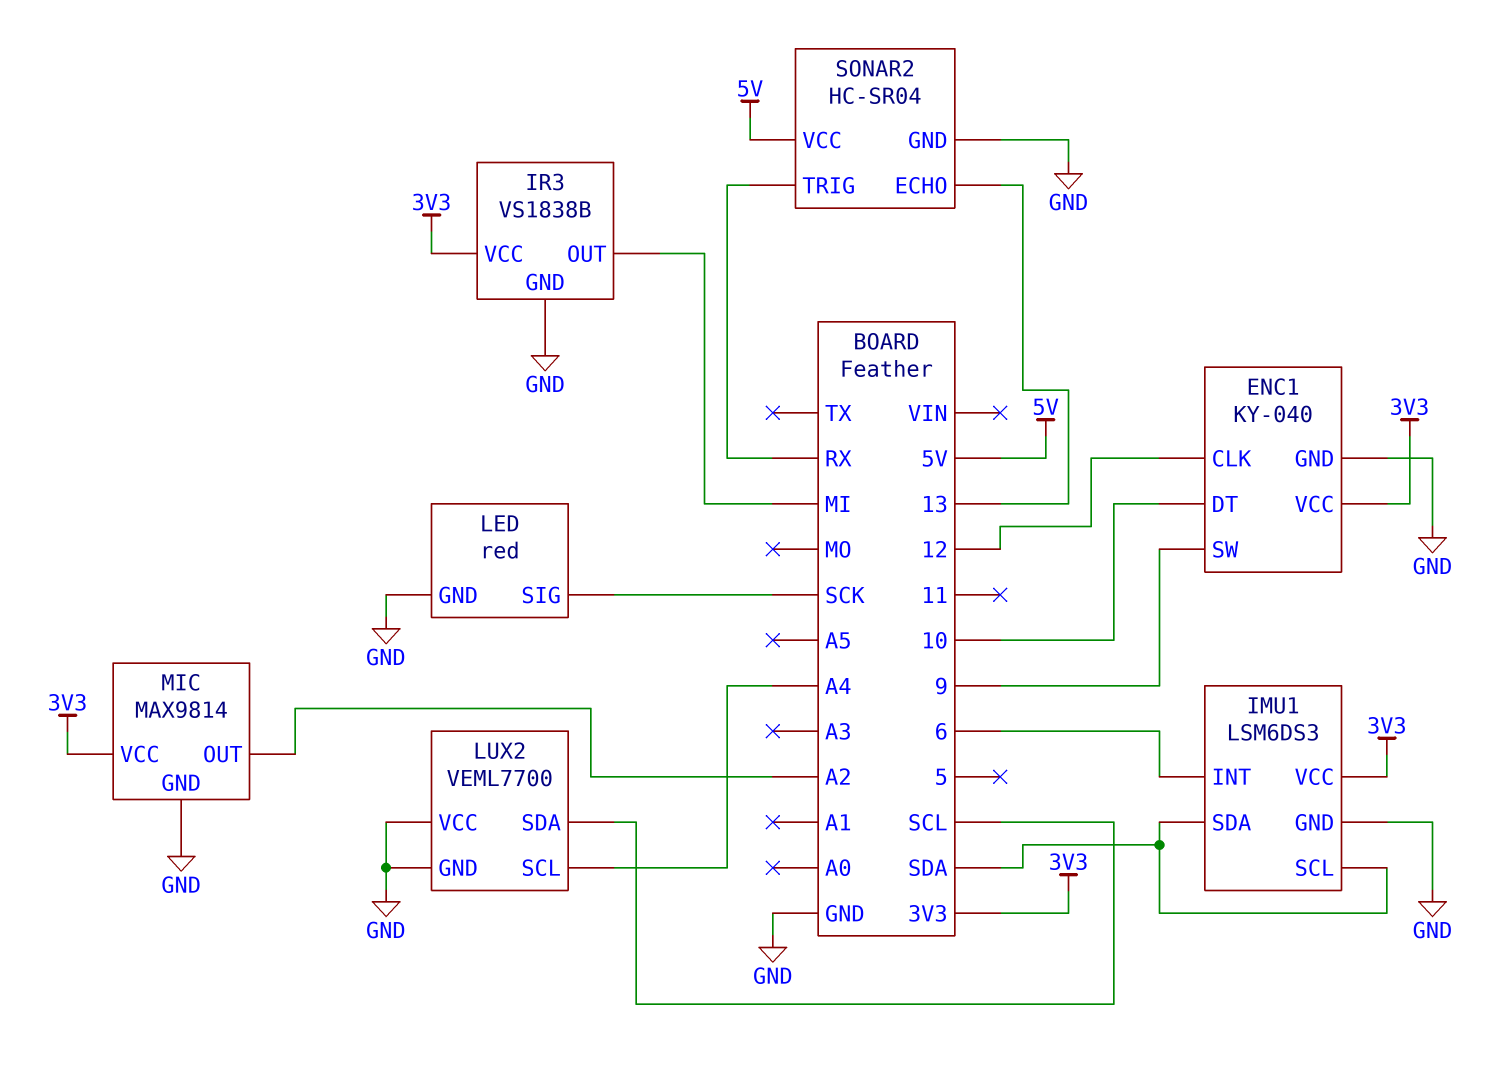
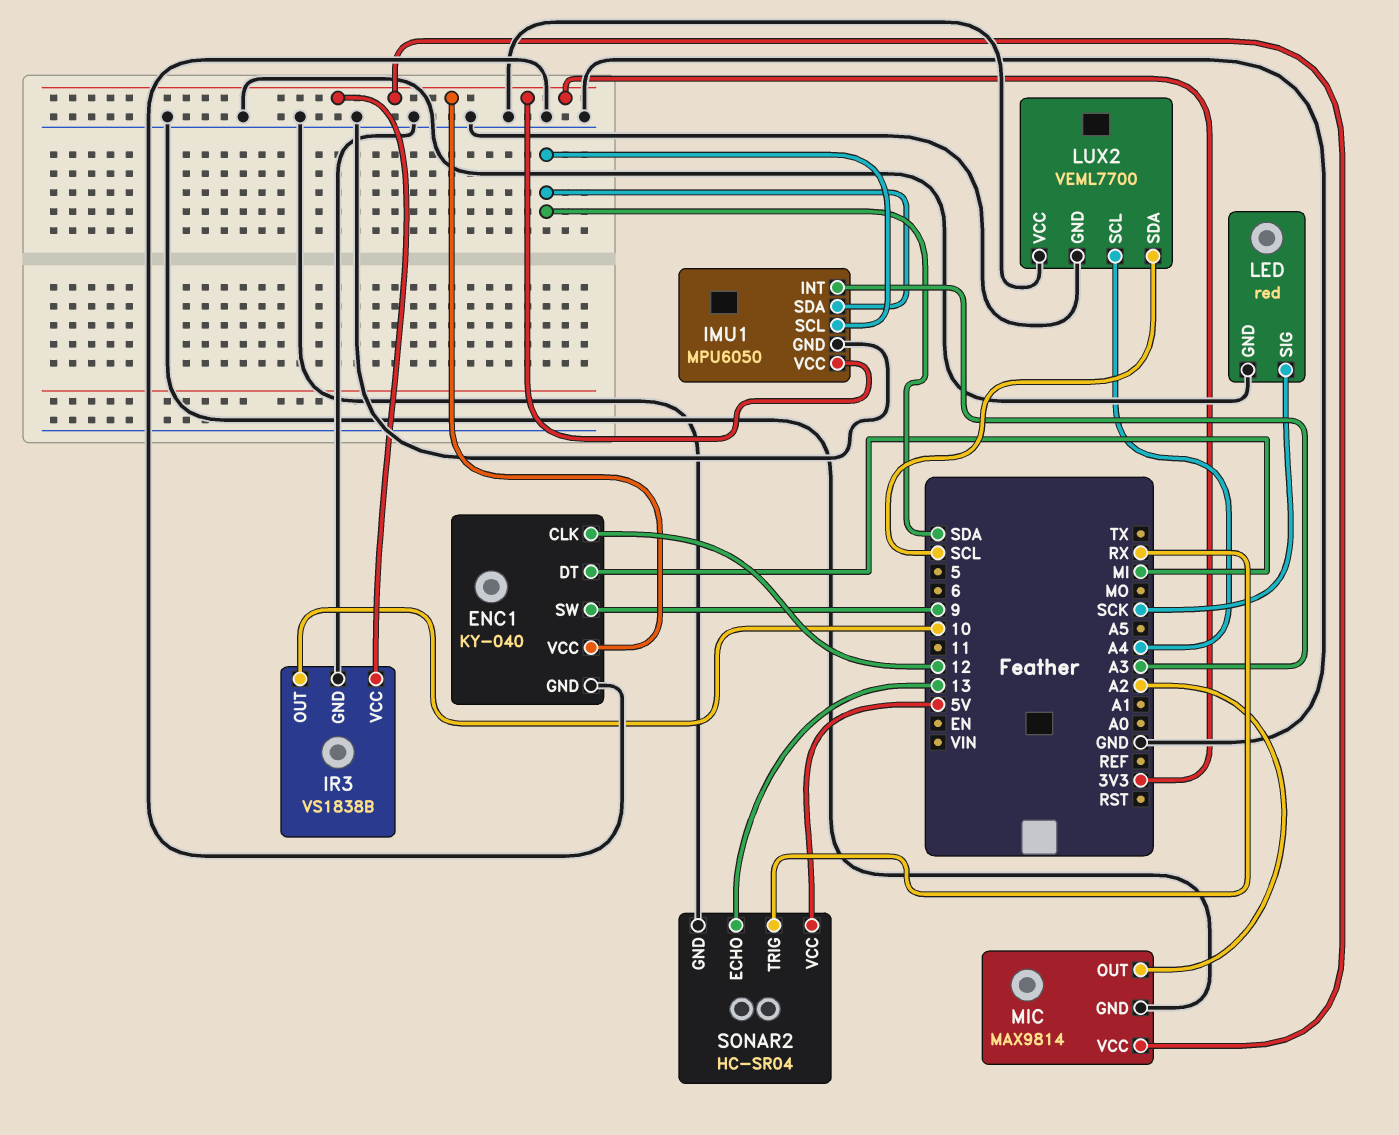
ENC1 pin DT: 10 -> MI
IMU1: LSM6DS3 -> MPU6050
IMU1 pin INT: 6 -> A3
IR3 pin OUT: MI -> 10

